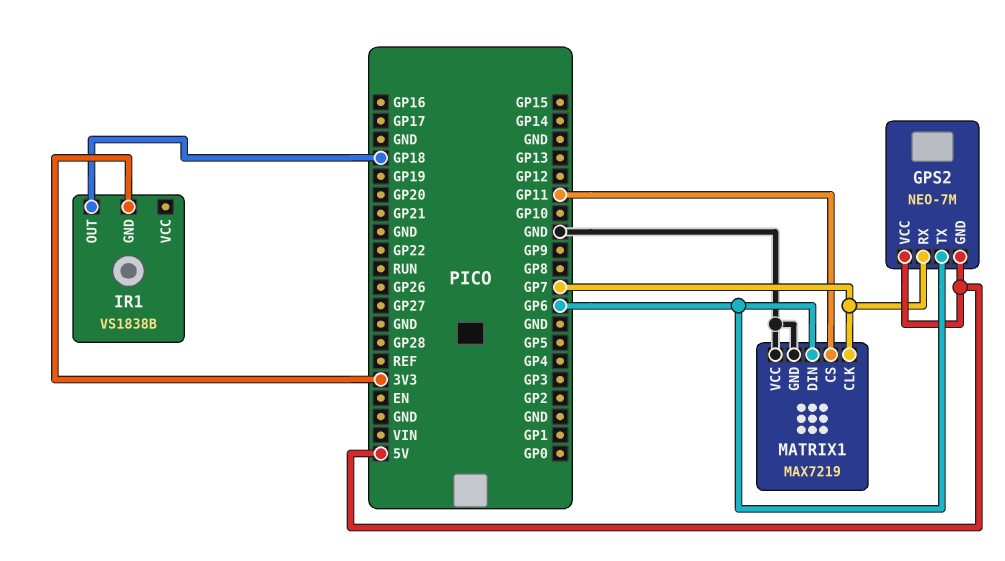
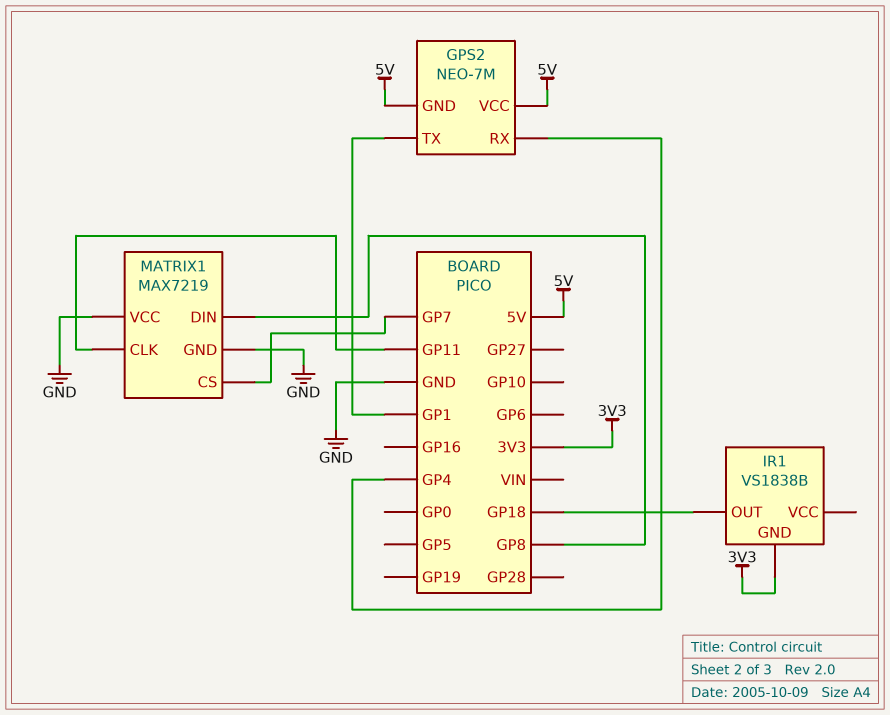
GPS2 pin RX: GP7 -> GP4
GPS2 pin TX: GP6 -> GP1
MATRIX1 pin CLK: GP7 -> GP11
MATRIX1 pin CS: GP11 -> GP7
MATRIX1 pin DIN: GP6 -> GP8

